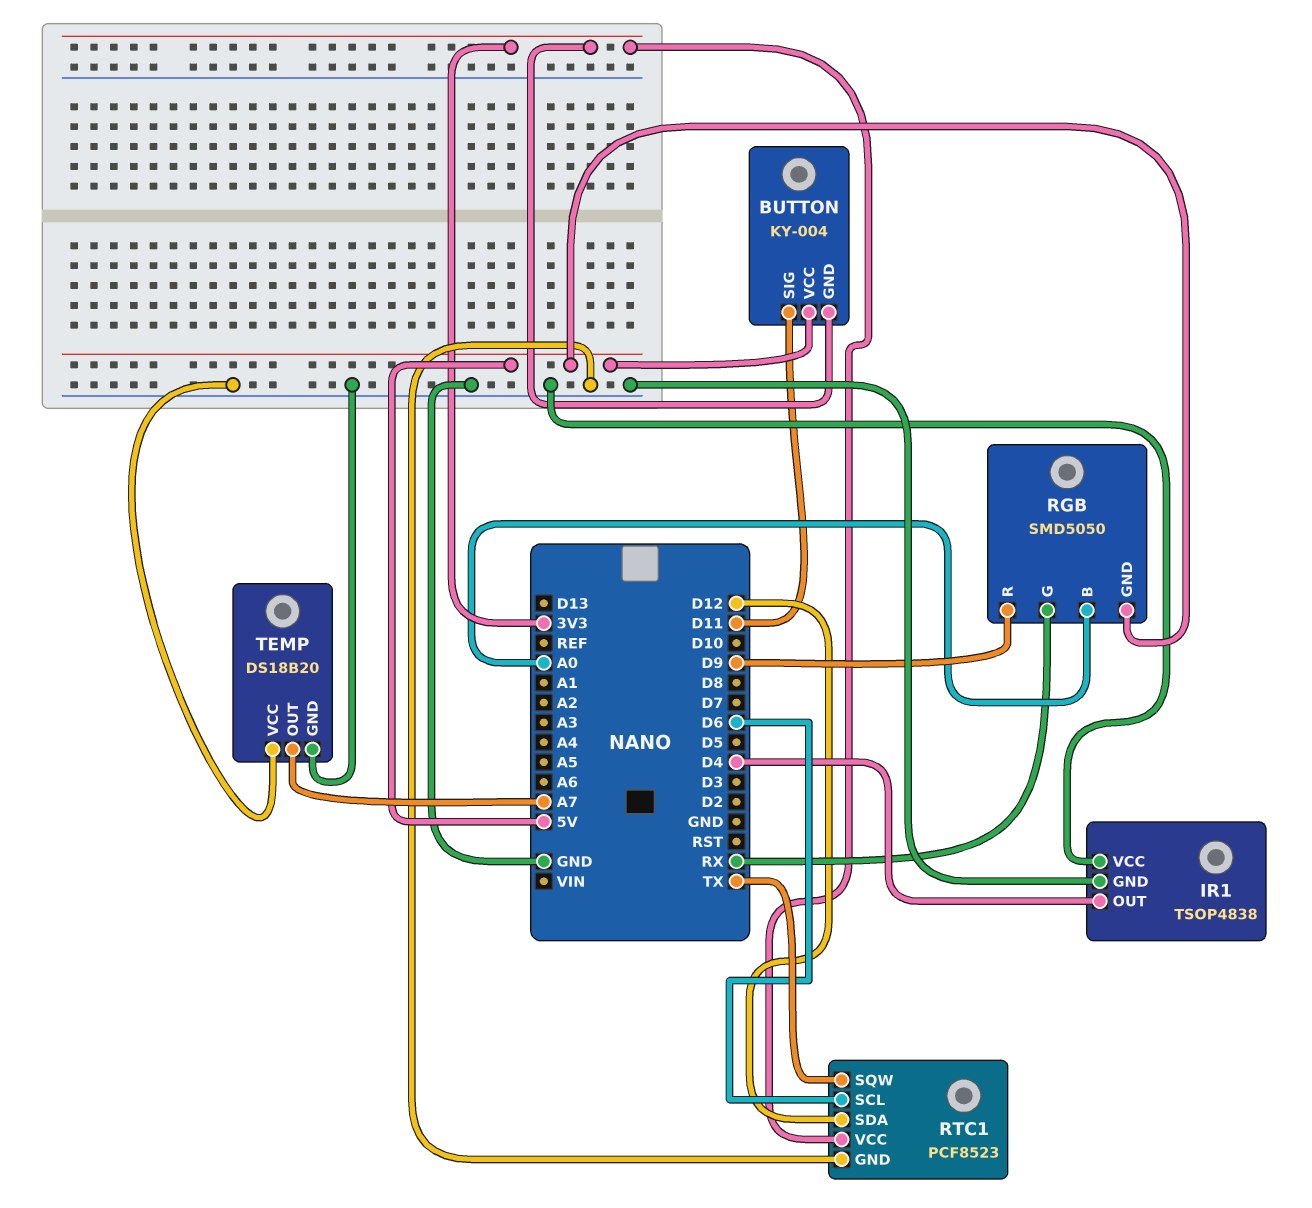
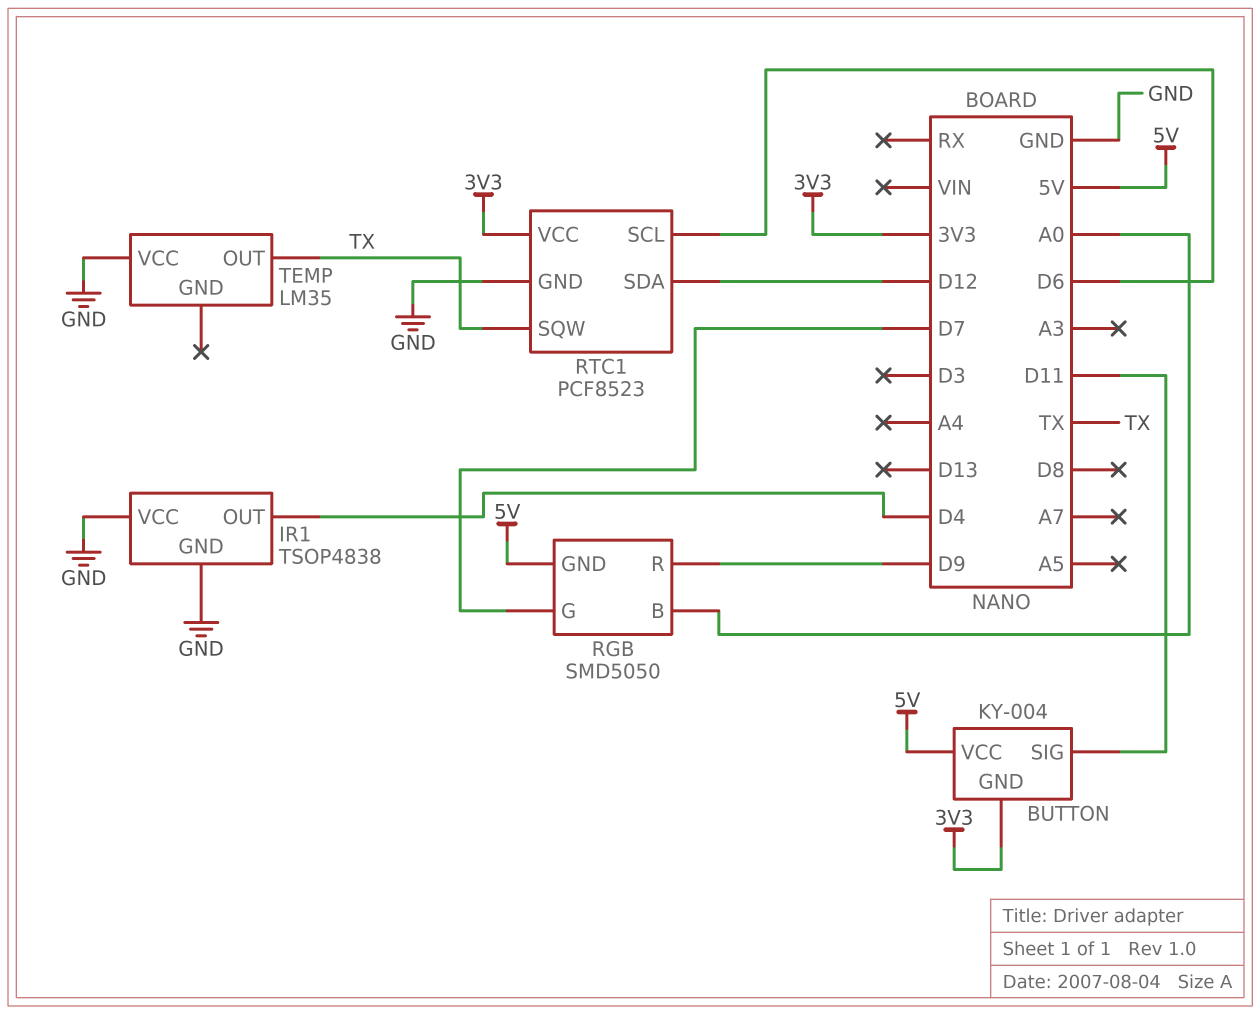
RGB pin G: RX -> D7
TEMP: DS18B20 -> LM35
TEMP pin GND: GND -> none
TEMP pin OUT: A7 -> TX

